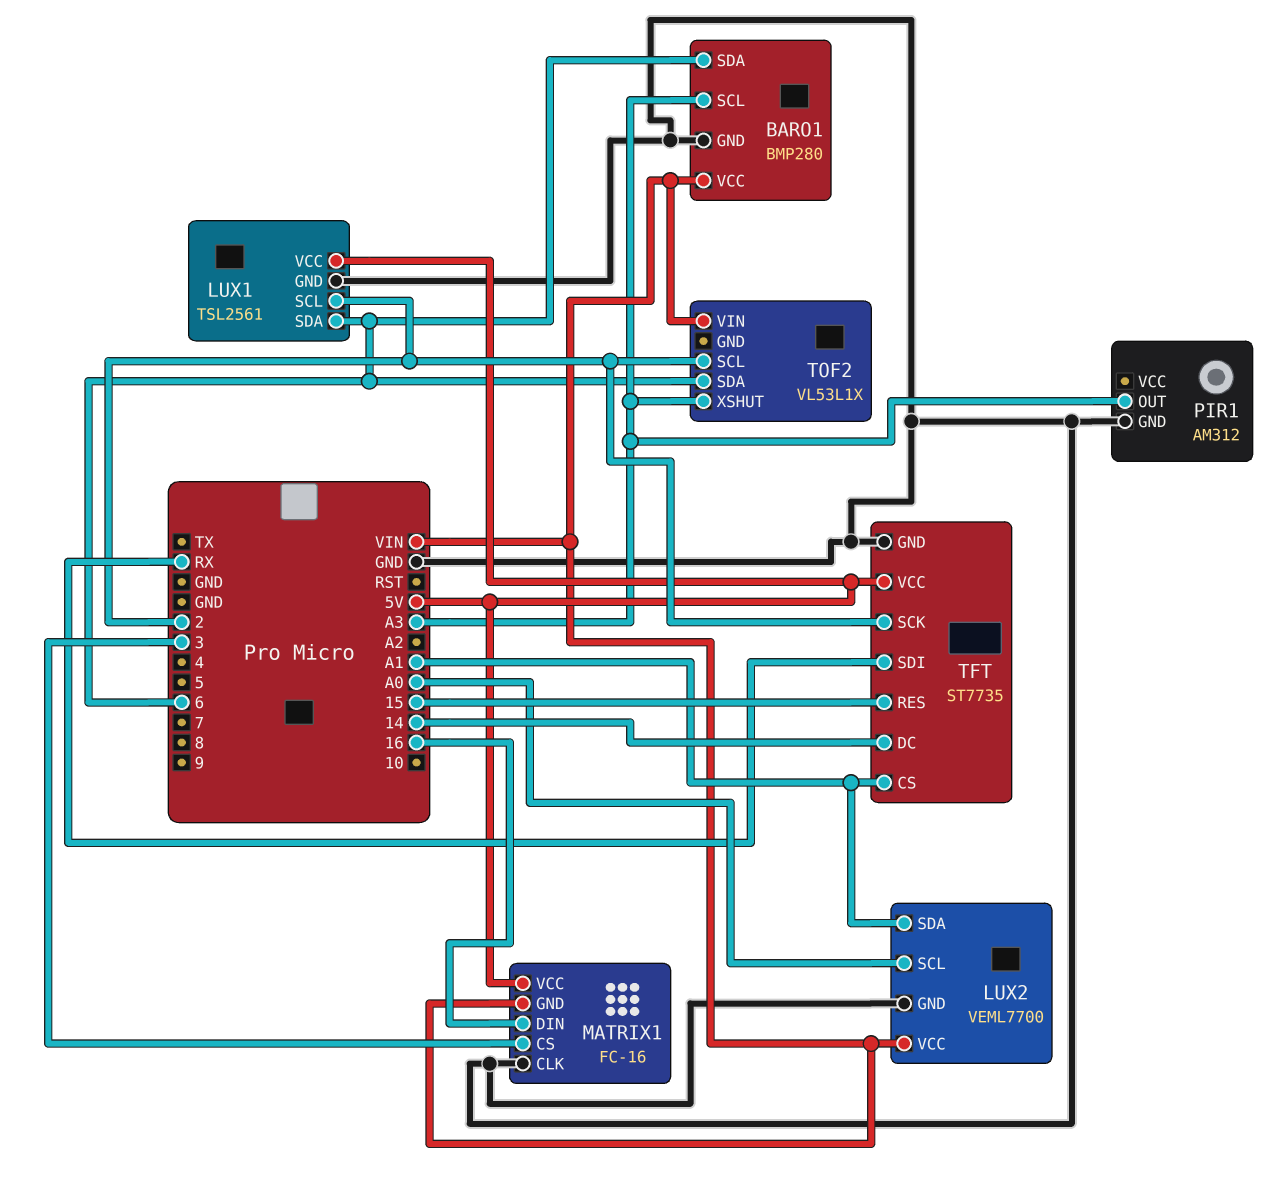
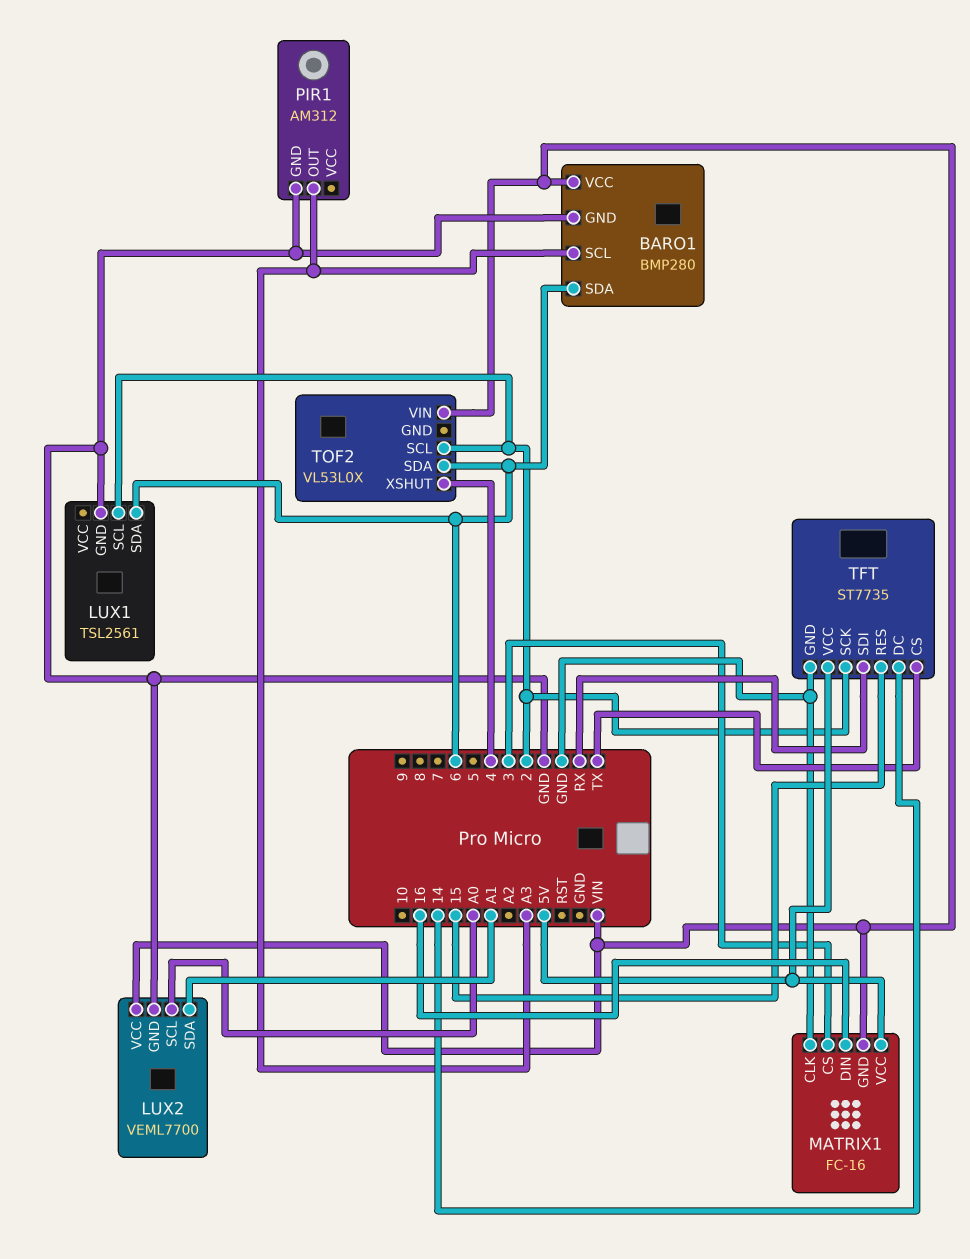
LUX1 pin VCC: 5V -> none
TFT pin CS: A1 -> TX
TOF2: VL53L1X -> VL53L0X
TOF2 pin XSHUT: A3 -> 4

